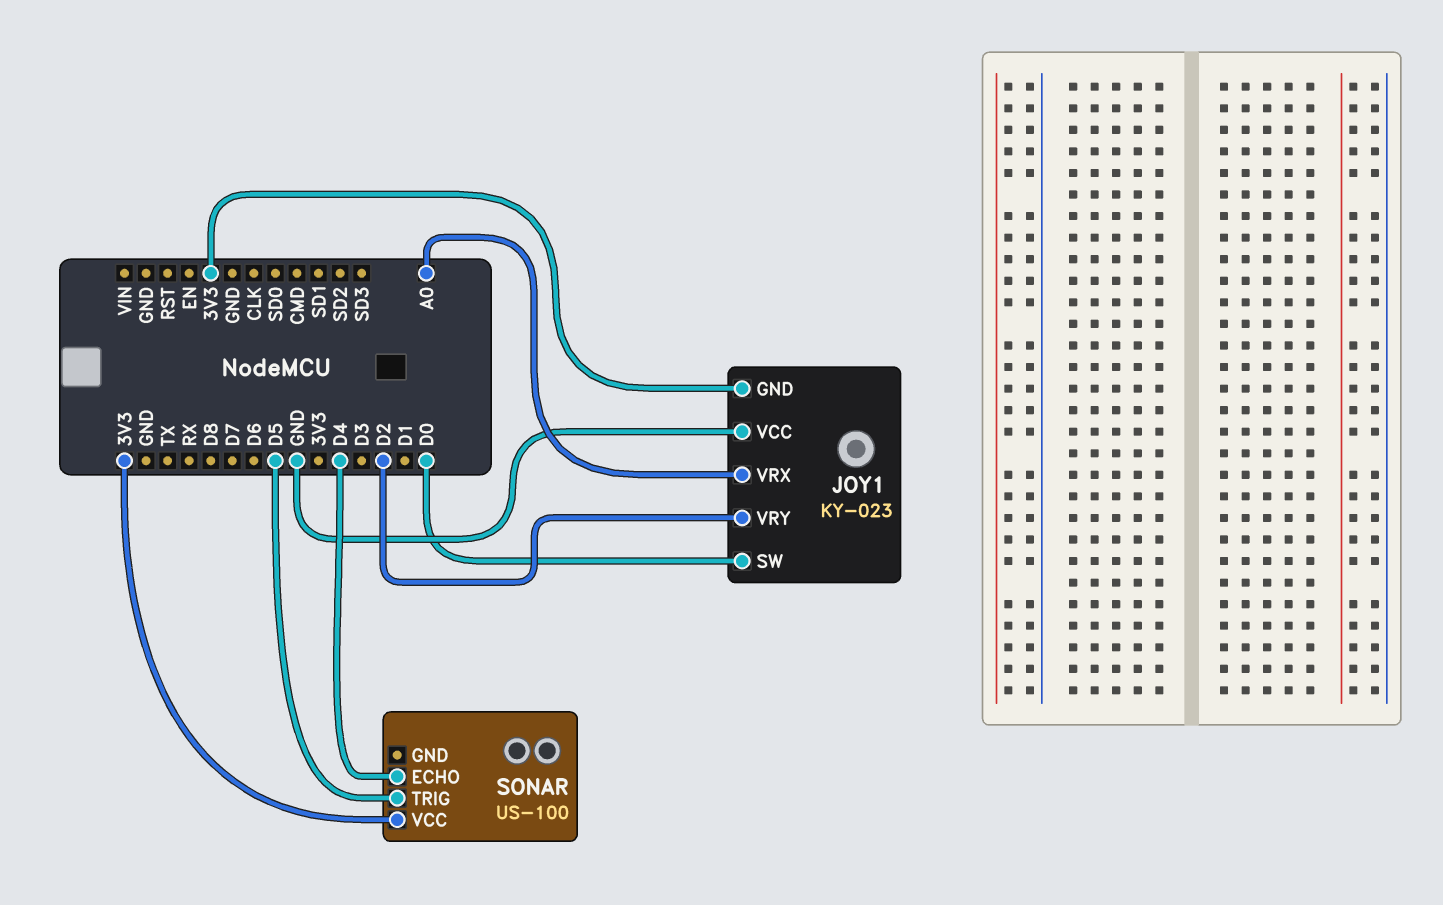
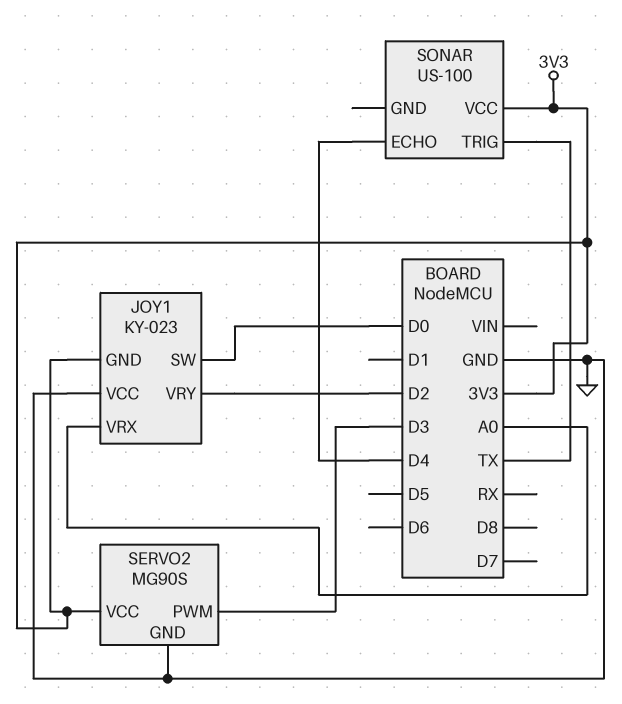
SERVO2: none -> MG90S
SERVO2 pin GND: none -> GND
SERVO2 pin PWM: none -> D3
SERVO2 pin VCC: none -> 3V3
SONAR pin TRIG: D5 -> TX

